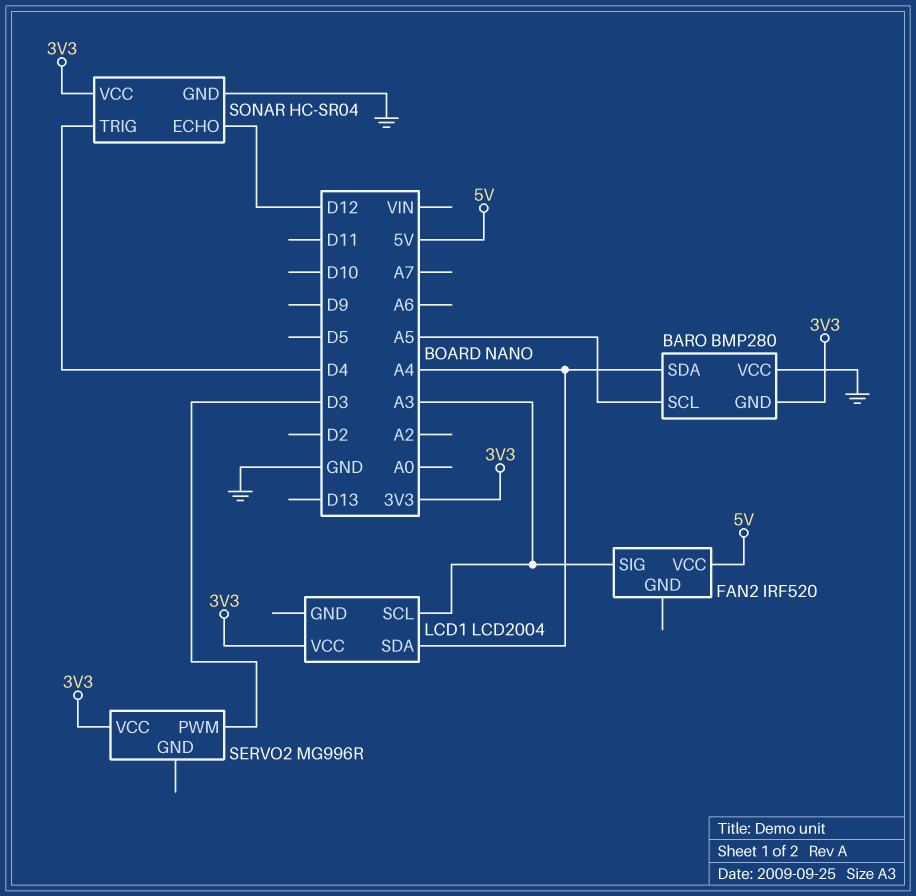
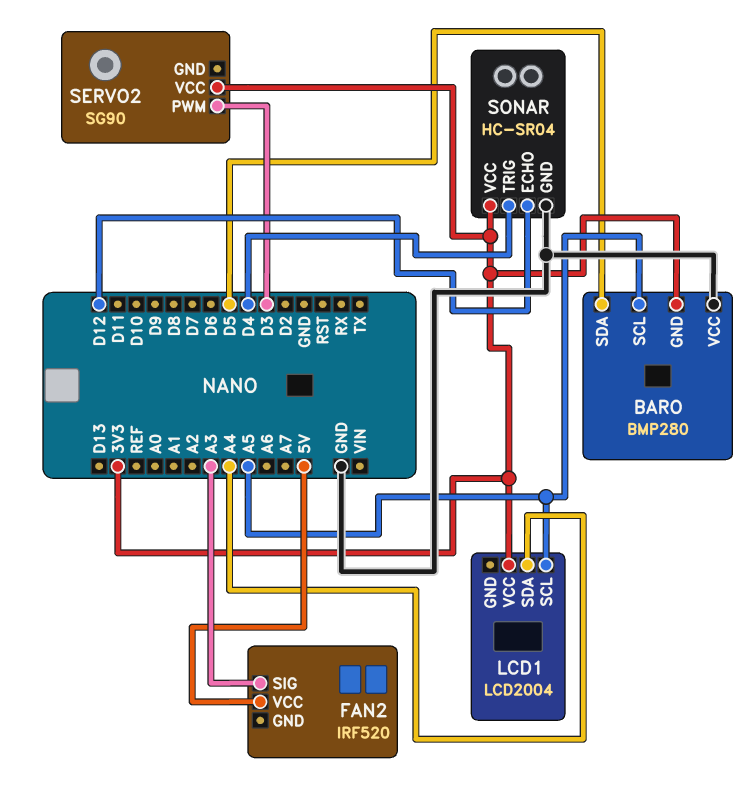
BARO pin SDA: A4 -> D5
LCD1 pin SCL: A3 -> A5
SERVO2: MG996R -> SG90

